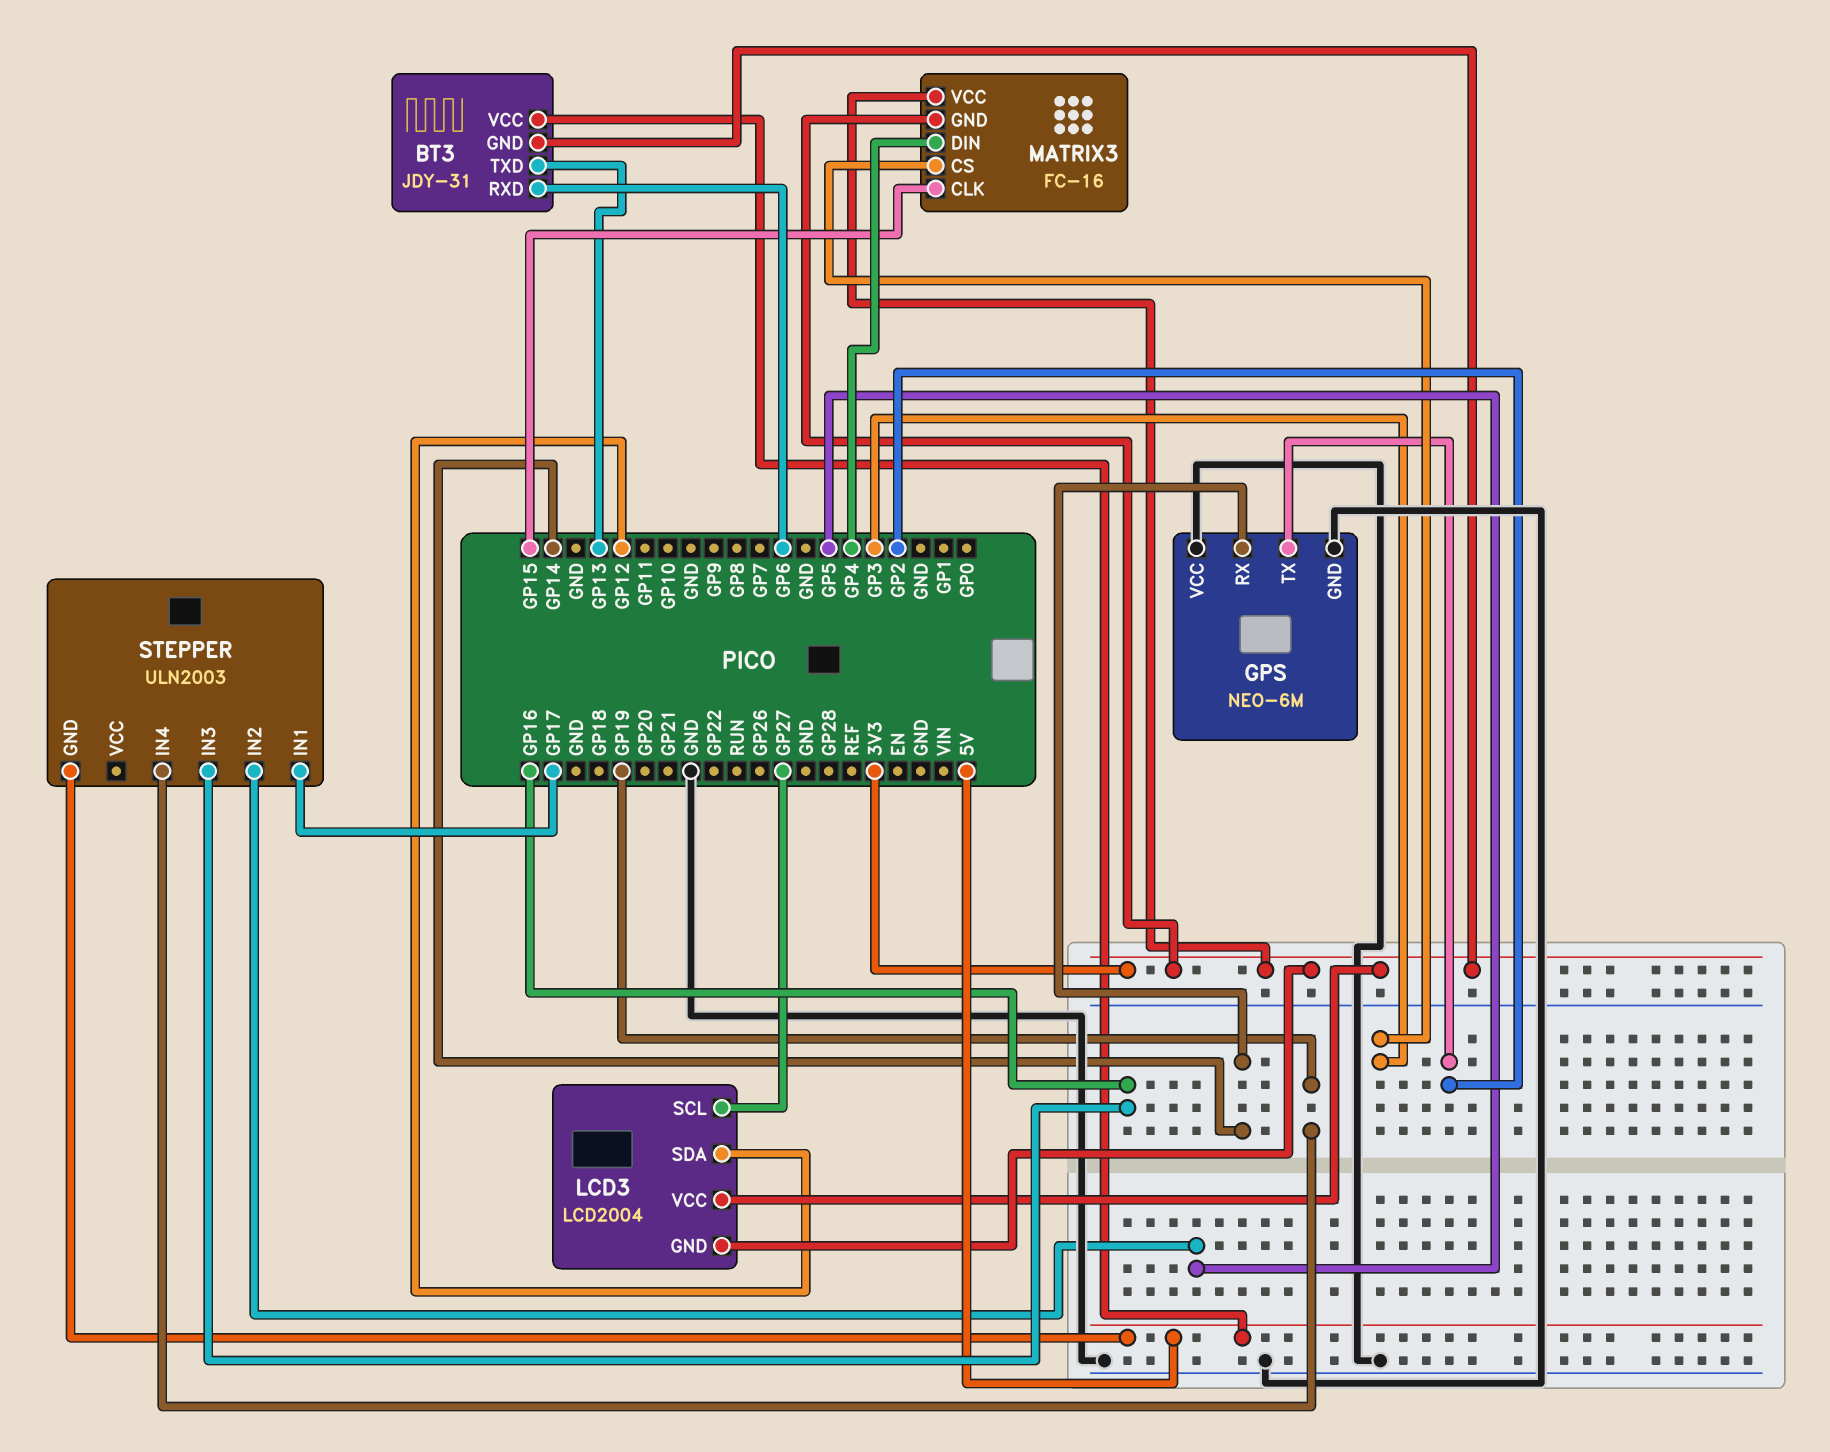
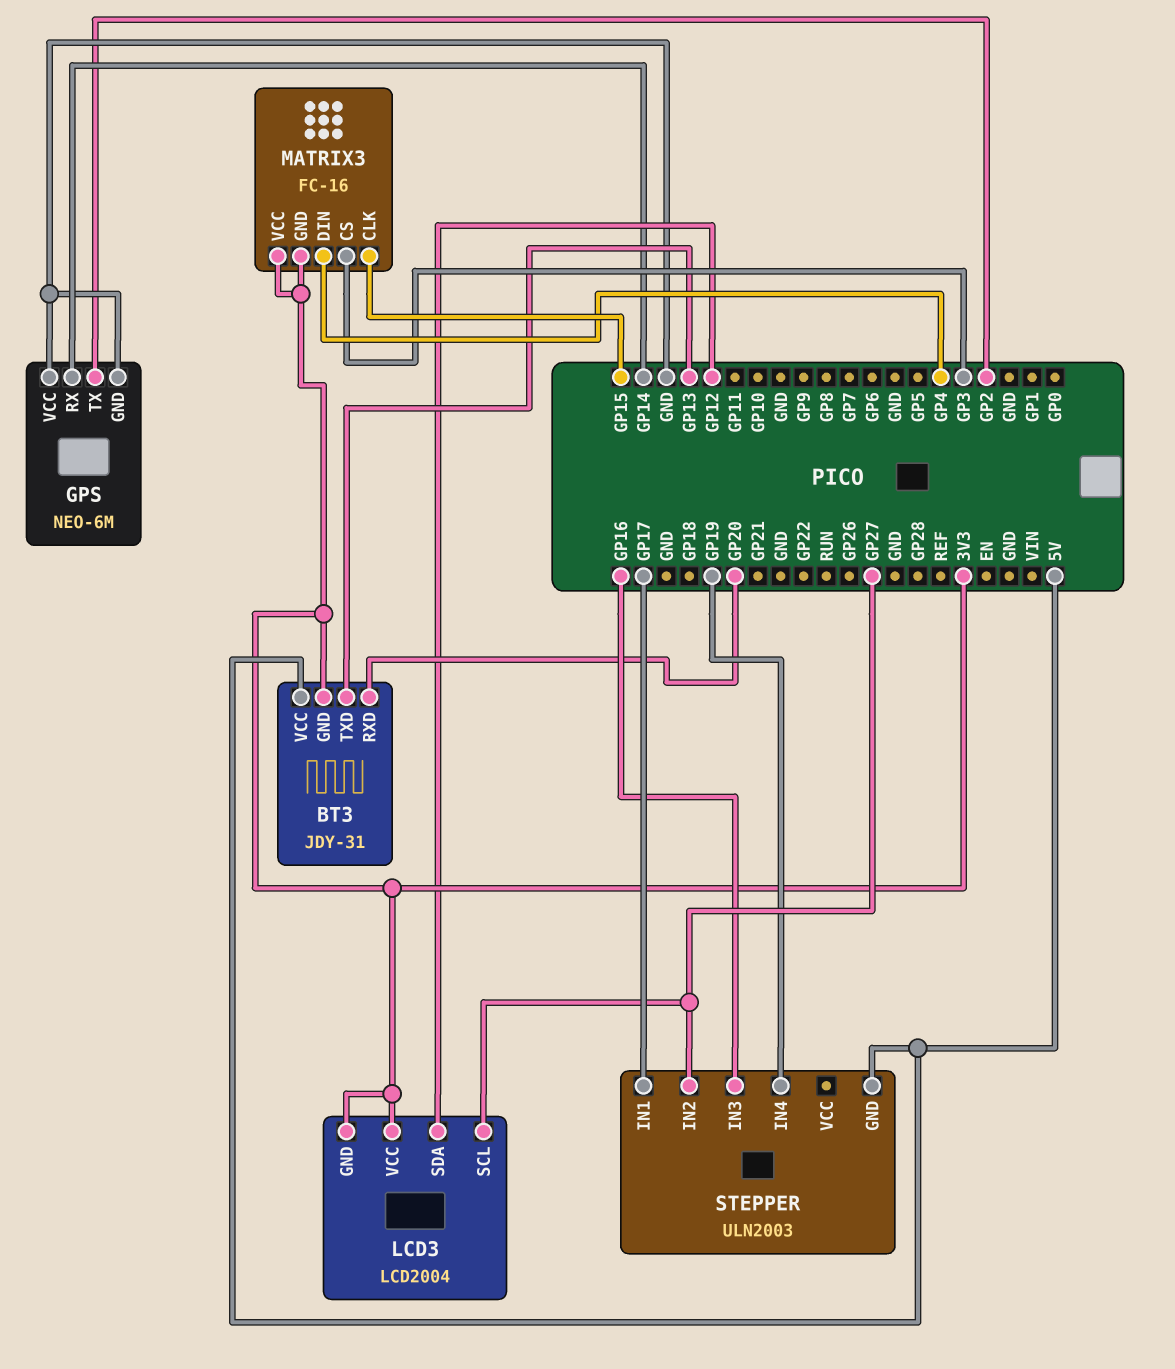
BT3 pin RXD: GP6 -> GP20
STEPPER pin IN2: GP5 -> GP27

